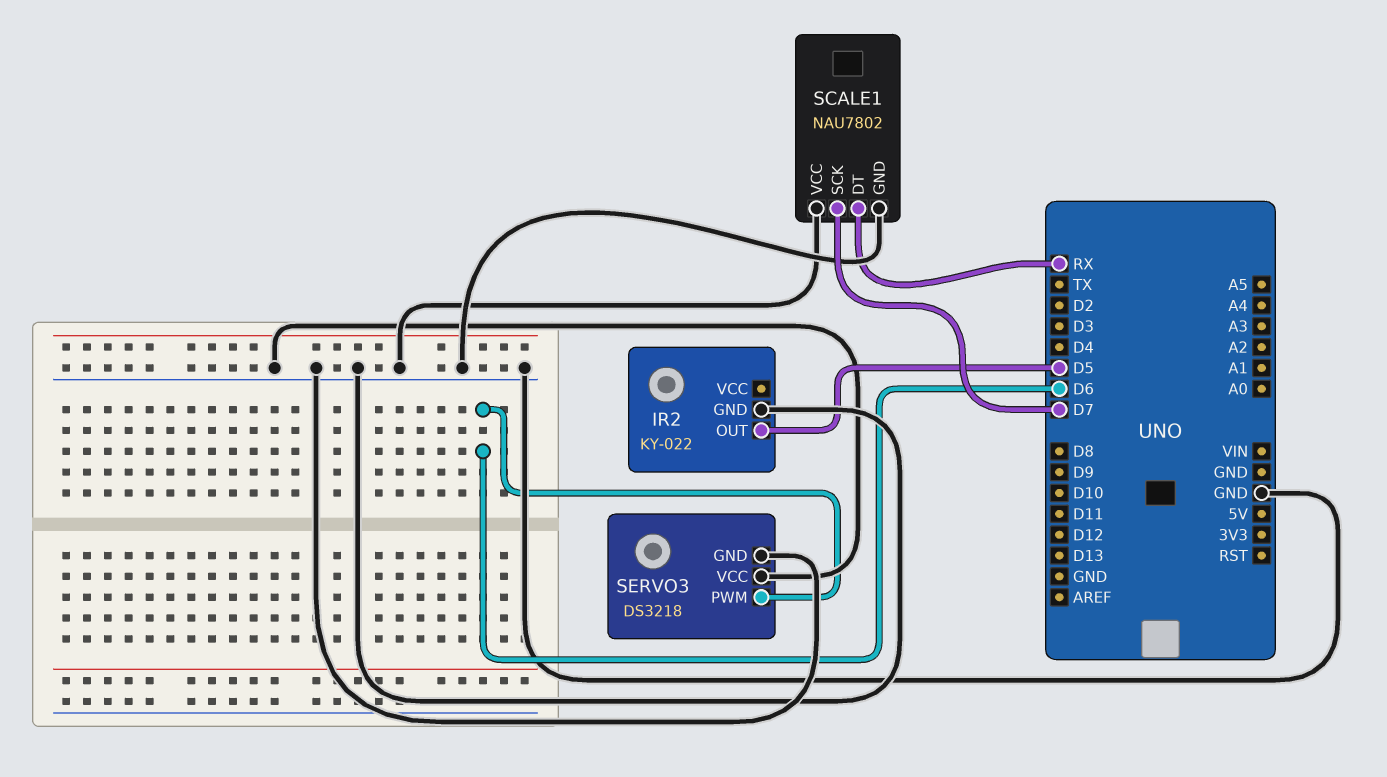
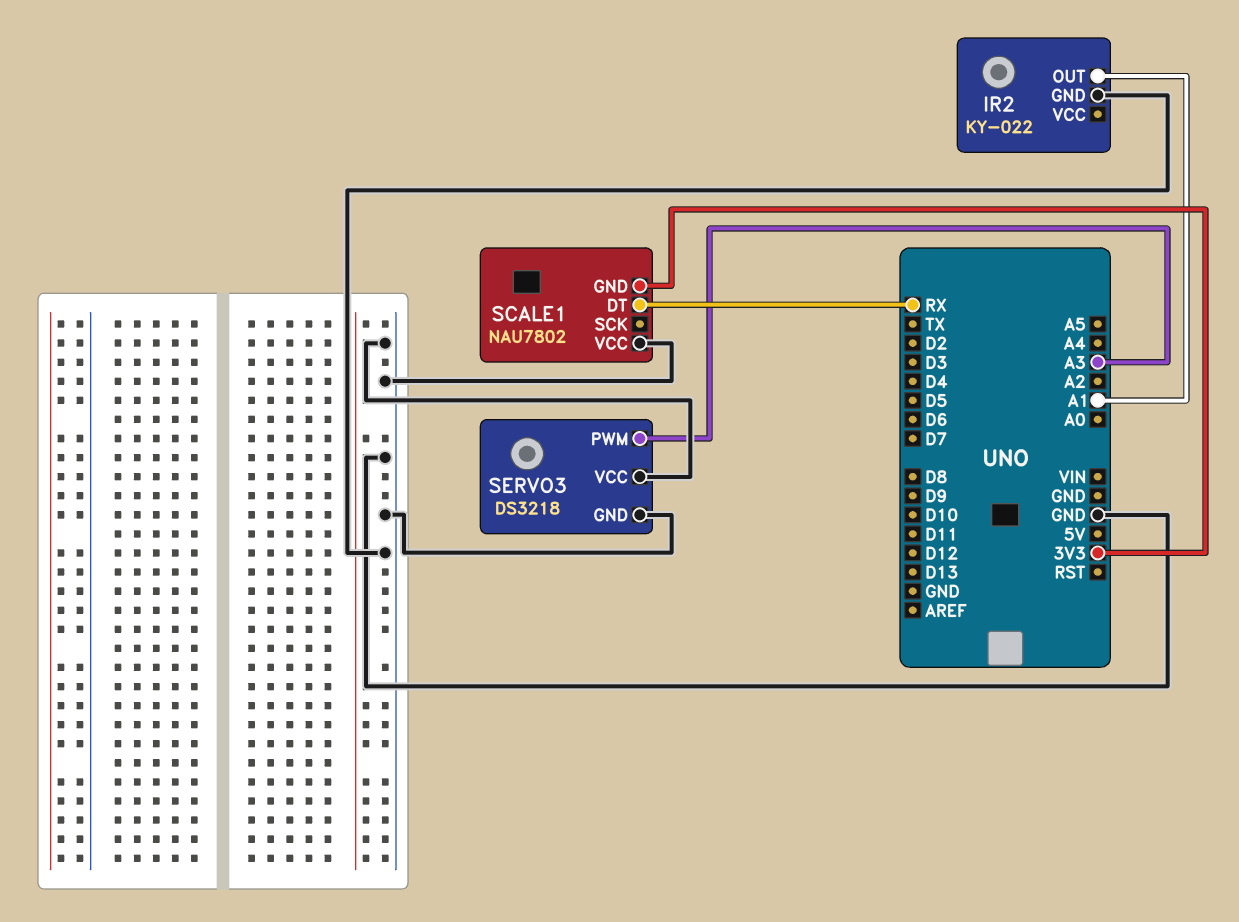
IR2 pin OUT: D5 -> A1
SCALE1 pin GND: GND -> 3V3
SCALE1 pin SCK: D7 -> none
SERVO3 pin PWM: D6 -> A3

